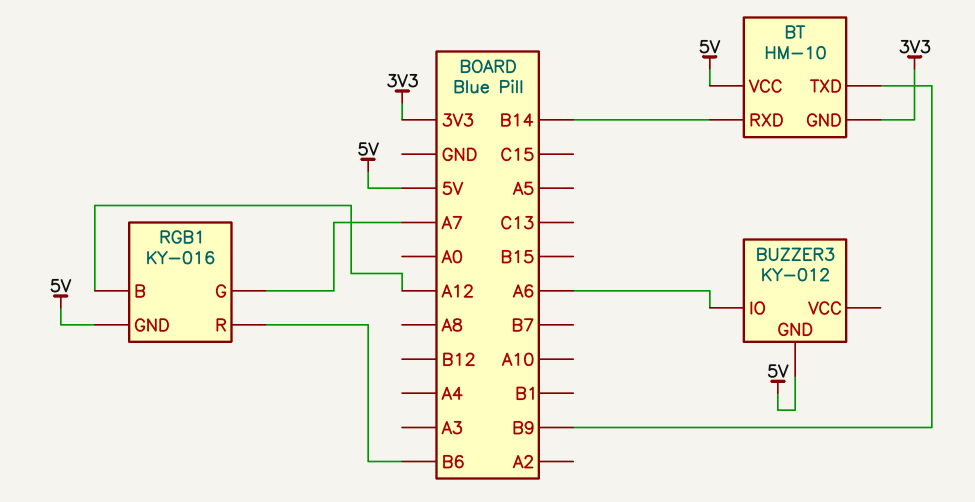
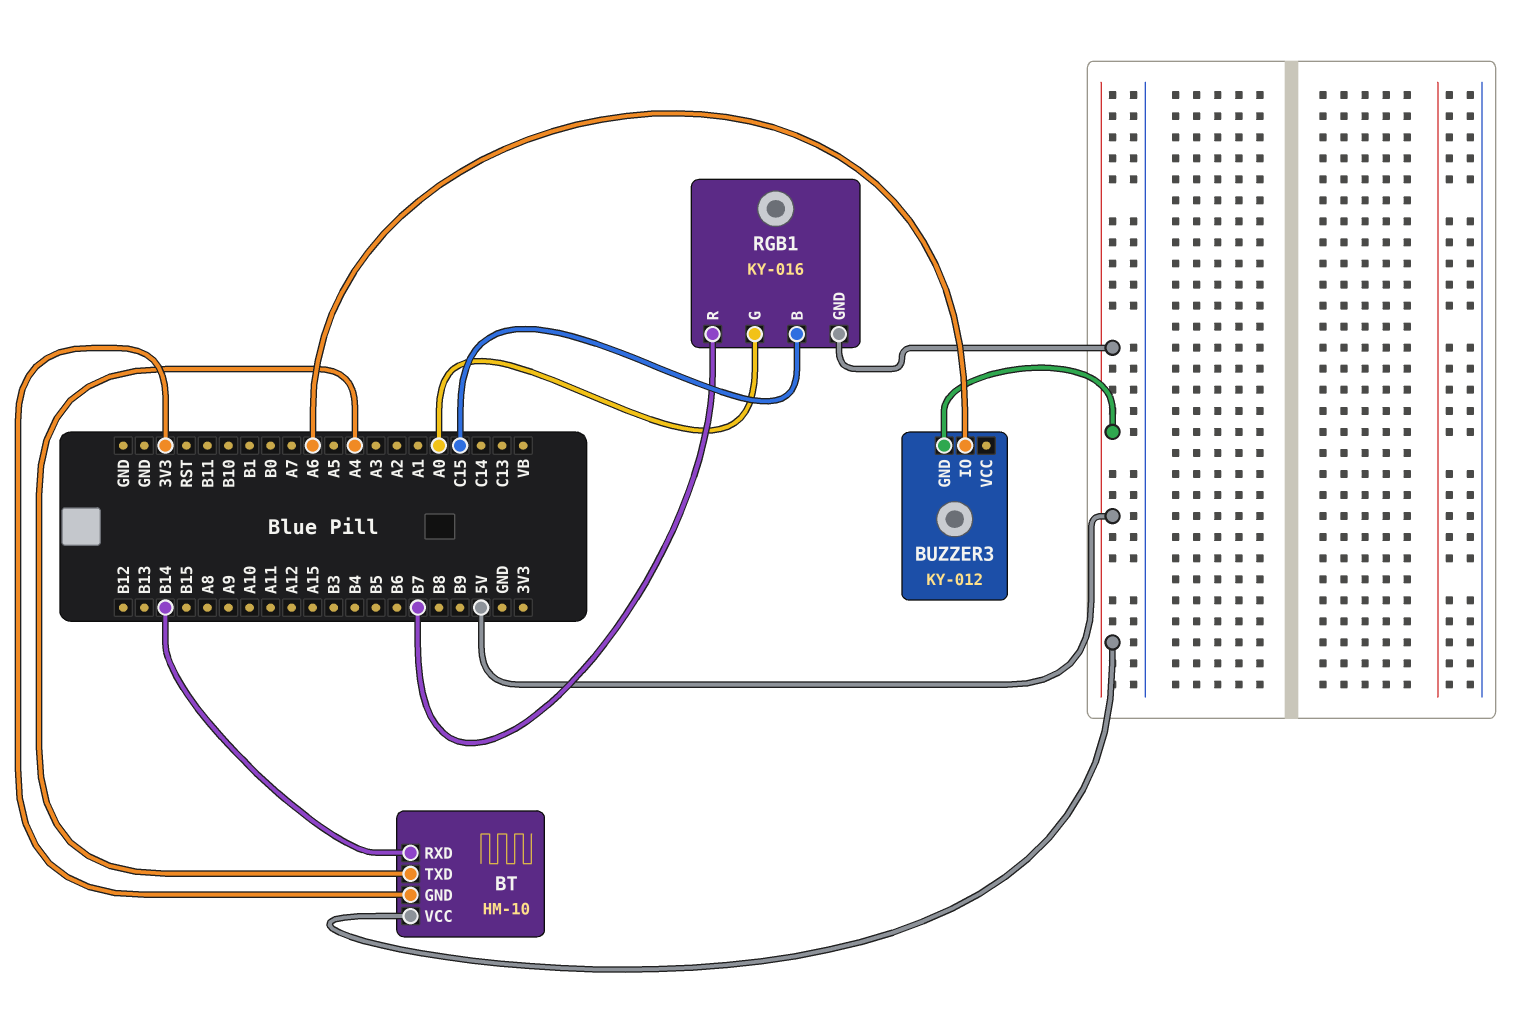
BT pin TXD: B9 -> A4
RGB1 pin B: A12 -> C15
RGB1 pin G: A7 -> A0
RGB1 pin R: B6 -> B7

